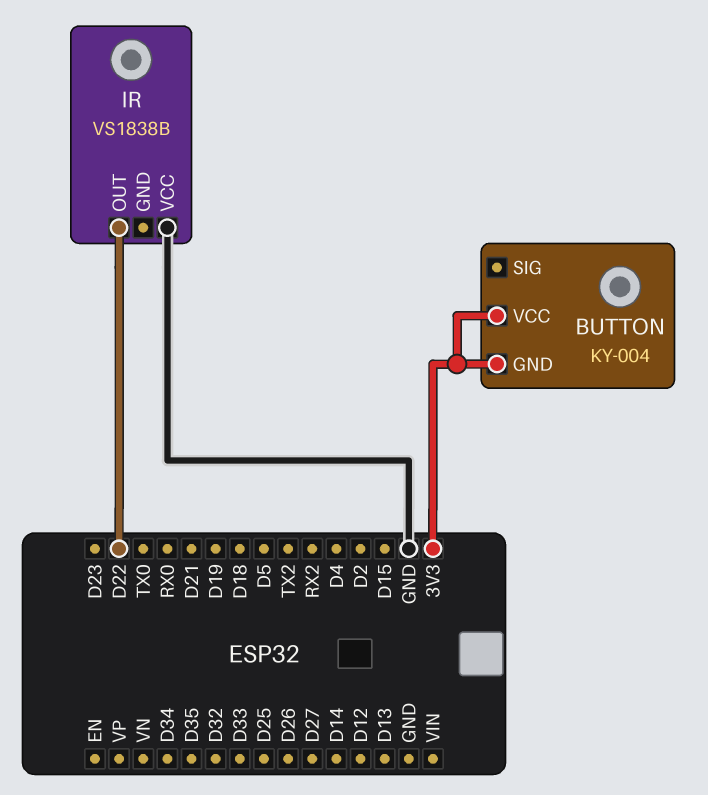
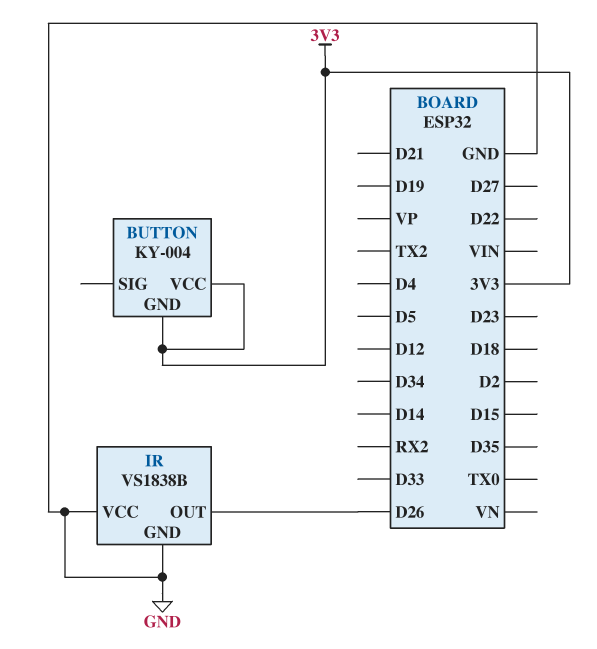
IR pin GND: none -> GND
IR pin OUT: D22 -> D26

